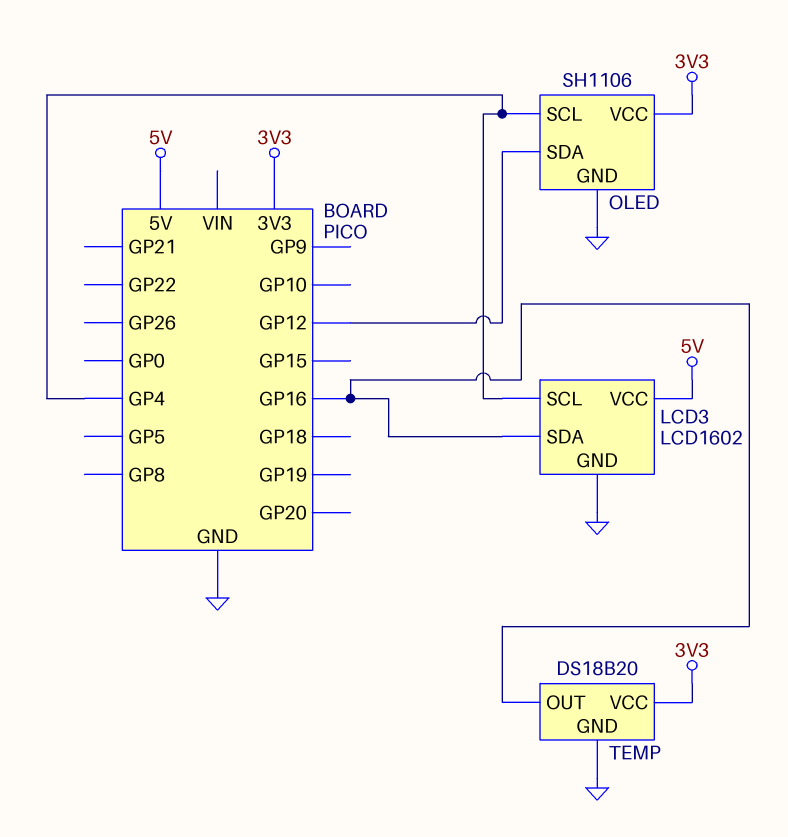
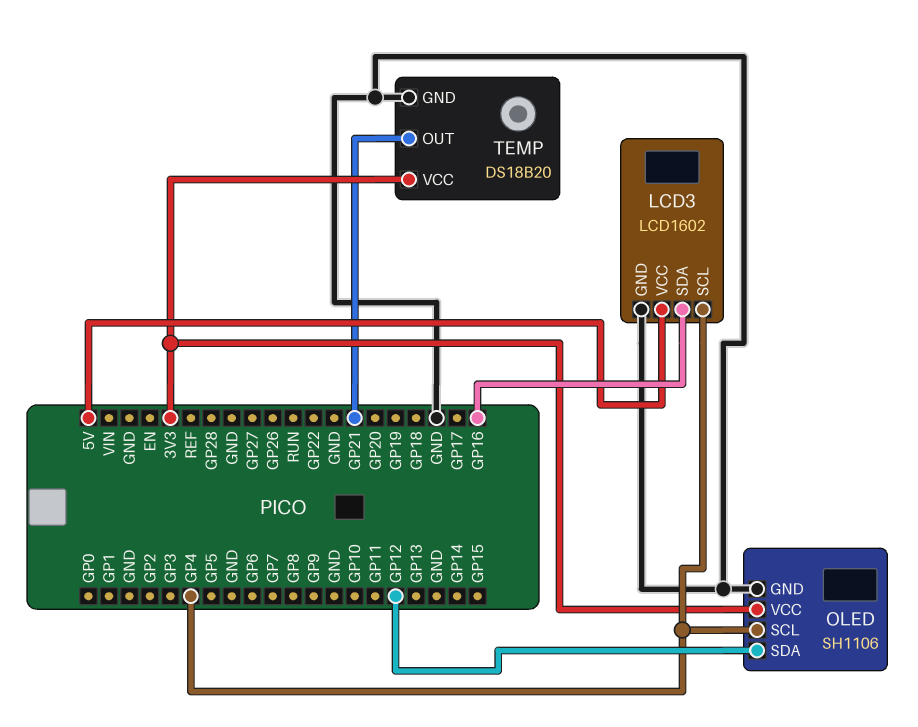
TEMP pin OUT: GP16 -> GP21

